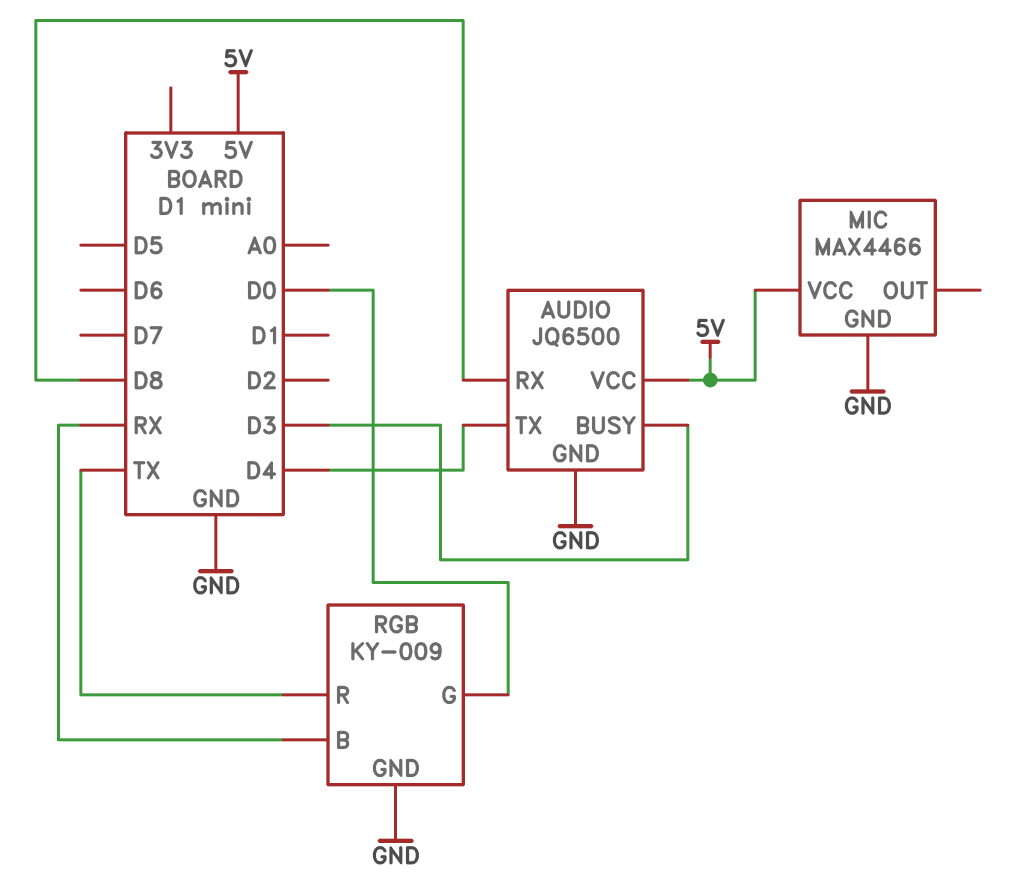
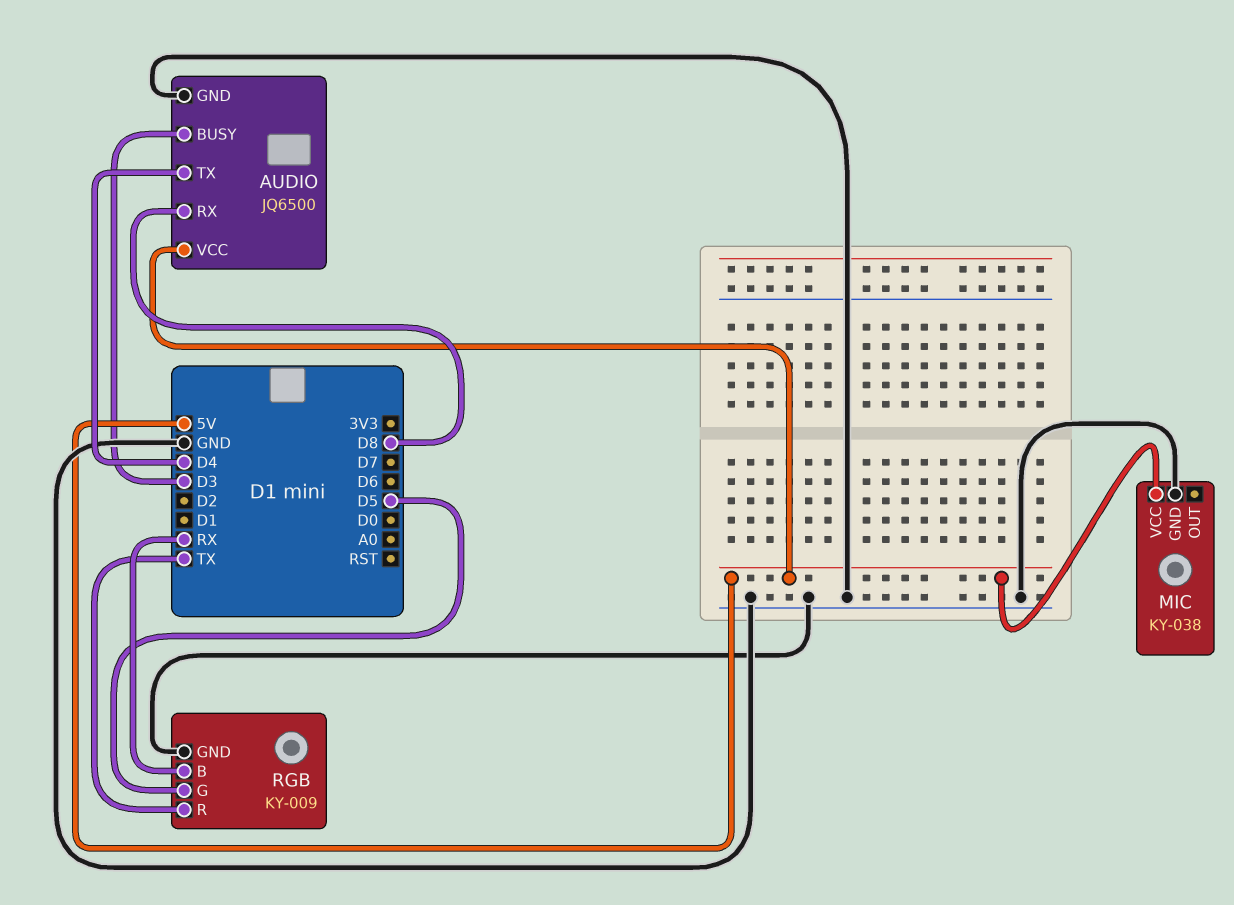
MIC: MAX4466 -> KY-038
RGB pin G: D0 -> D5

